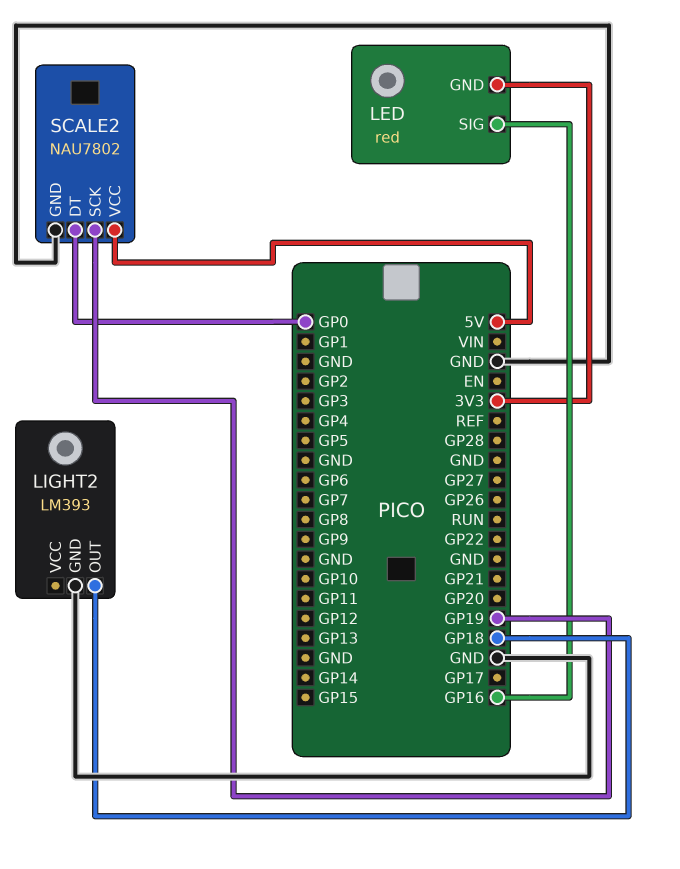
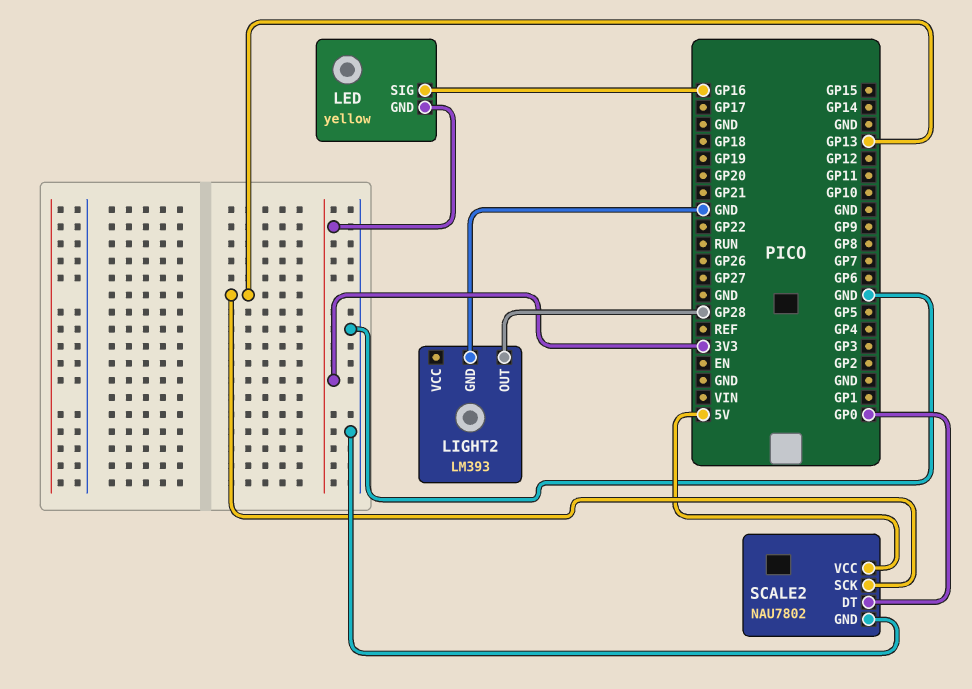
LED: red -> yellow
LIGHT2 pin OUT: GP18 -> GP28
SCALE2 pin SCK: GP19 -> GP13

